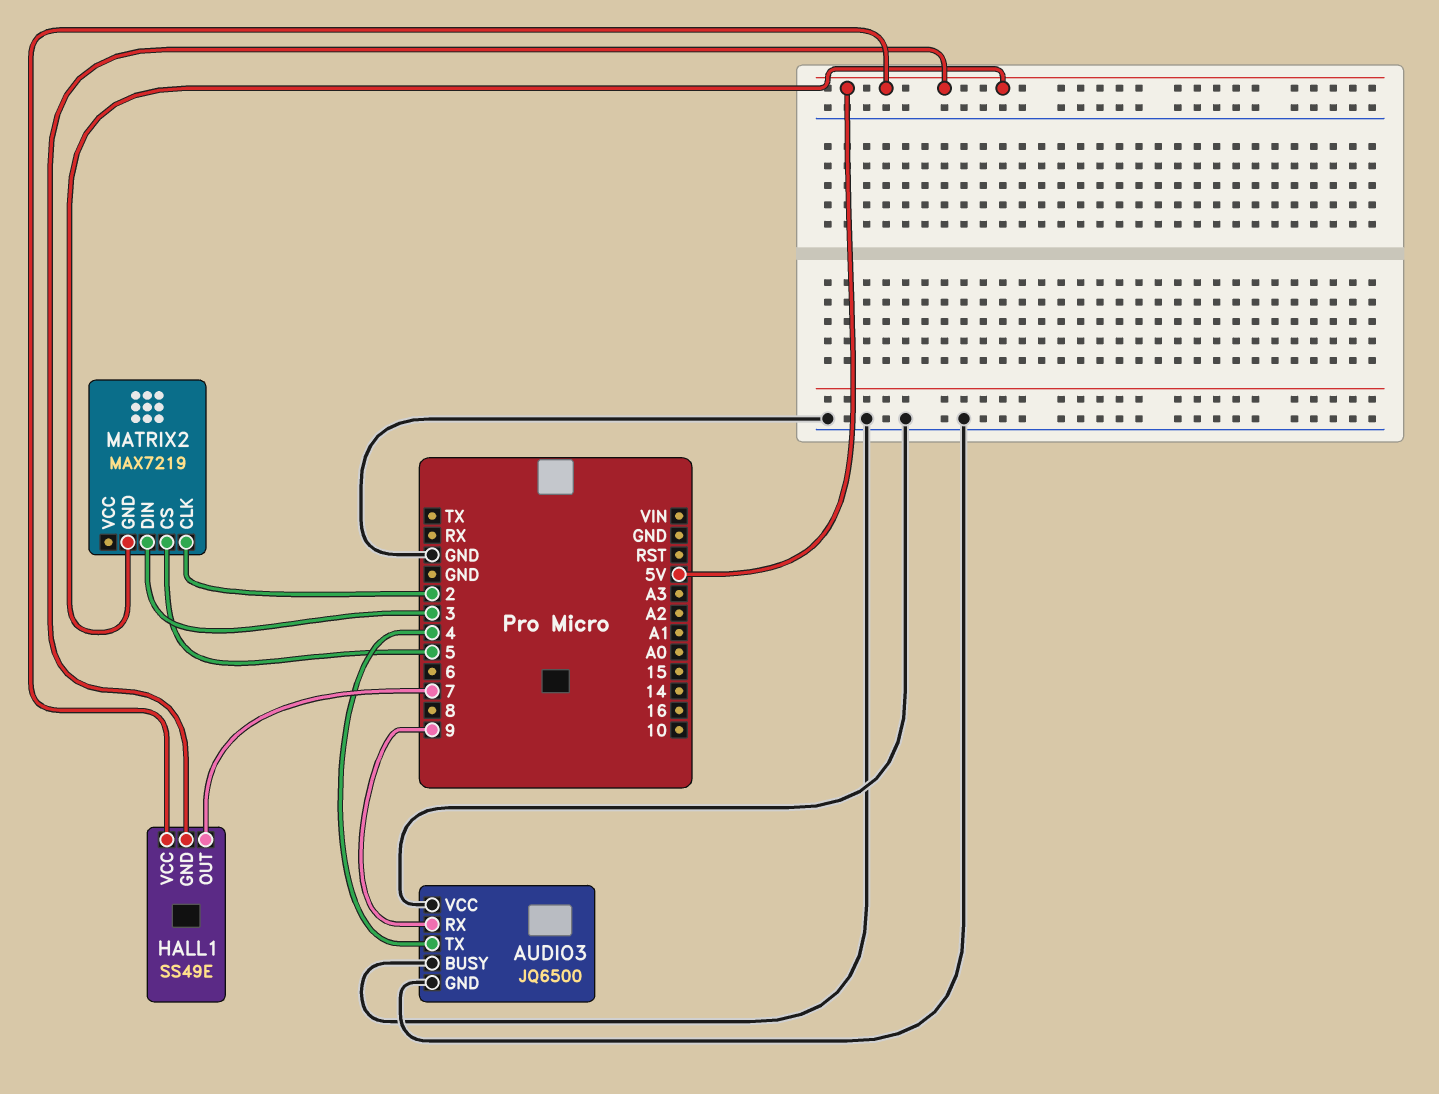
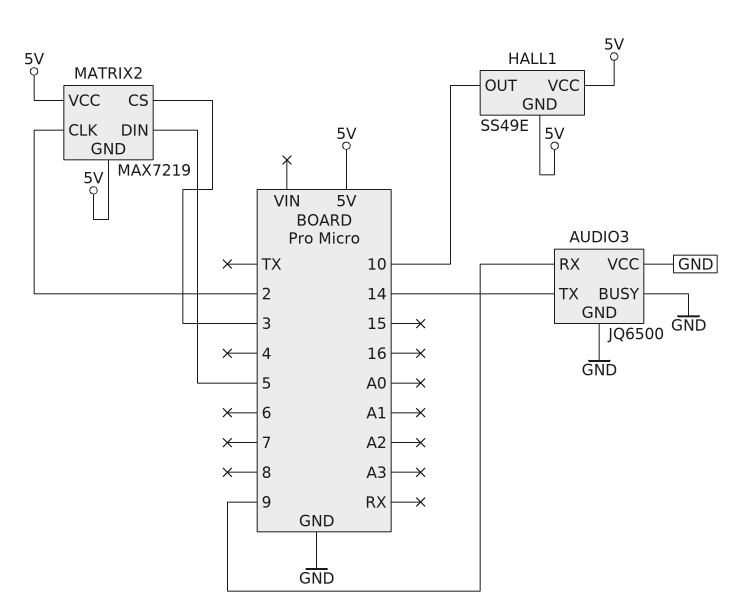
AUDIO3 pin TX: 4 -> 14
HALL1 pin OUT: 7 -> 10
MATRIX2 pin CS: 5 -> 3
MATRIX2 pin DIN: 3 -> 5
MATRIX2 pin VCC: none -> 5V

